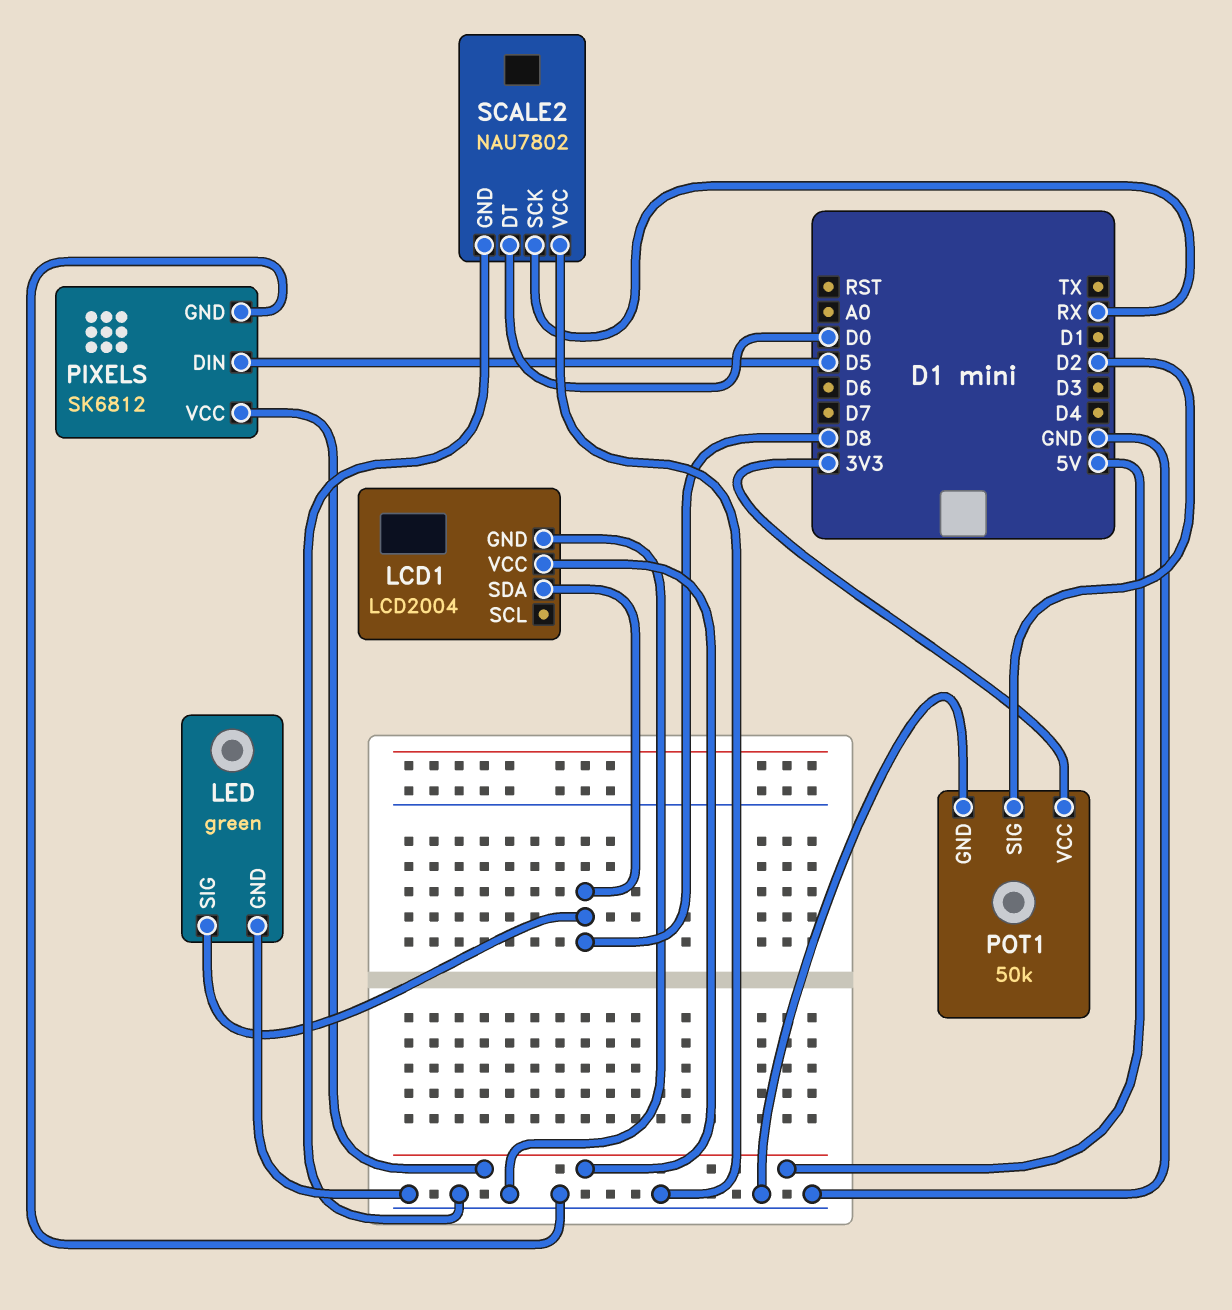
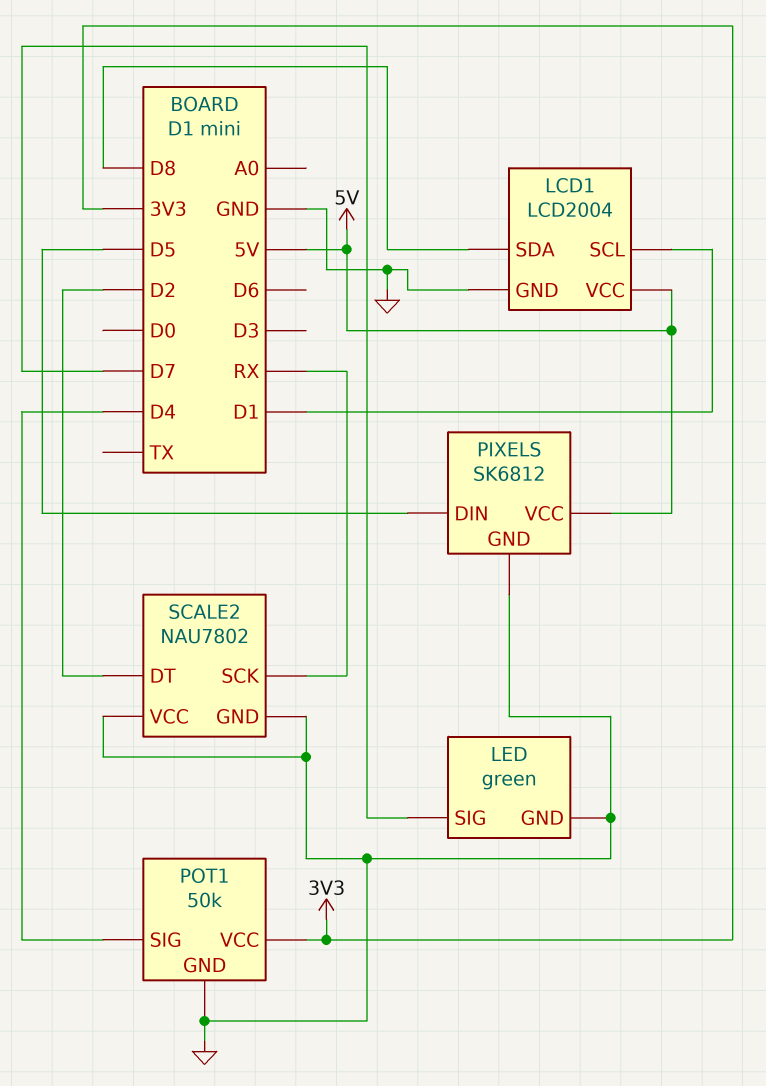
LCD1 pin SCL: none -> D1
LED pin SIG: D8 -> D7
POT1 pin SIG: D2 -> D4
SCALE2 pin DT: D0 -> D2

